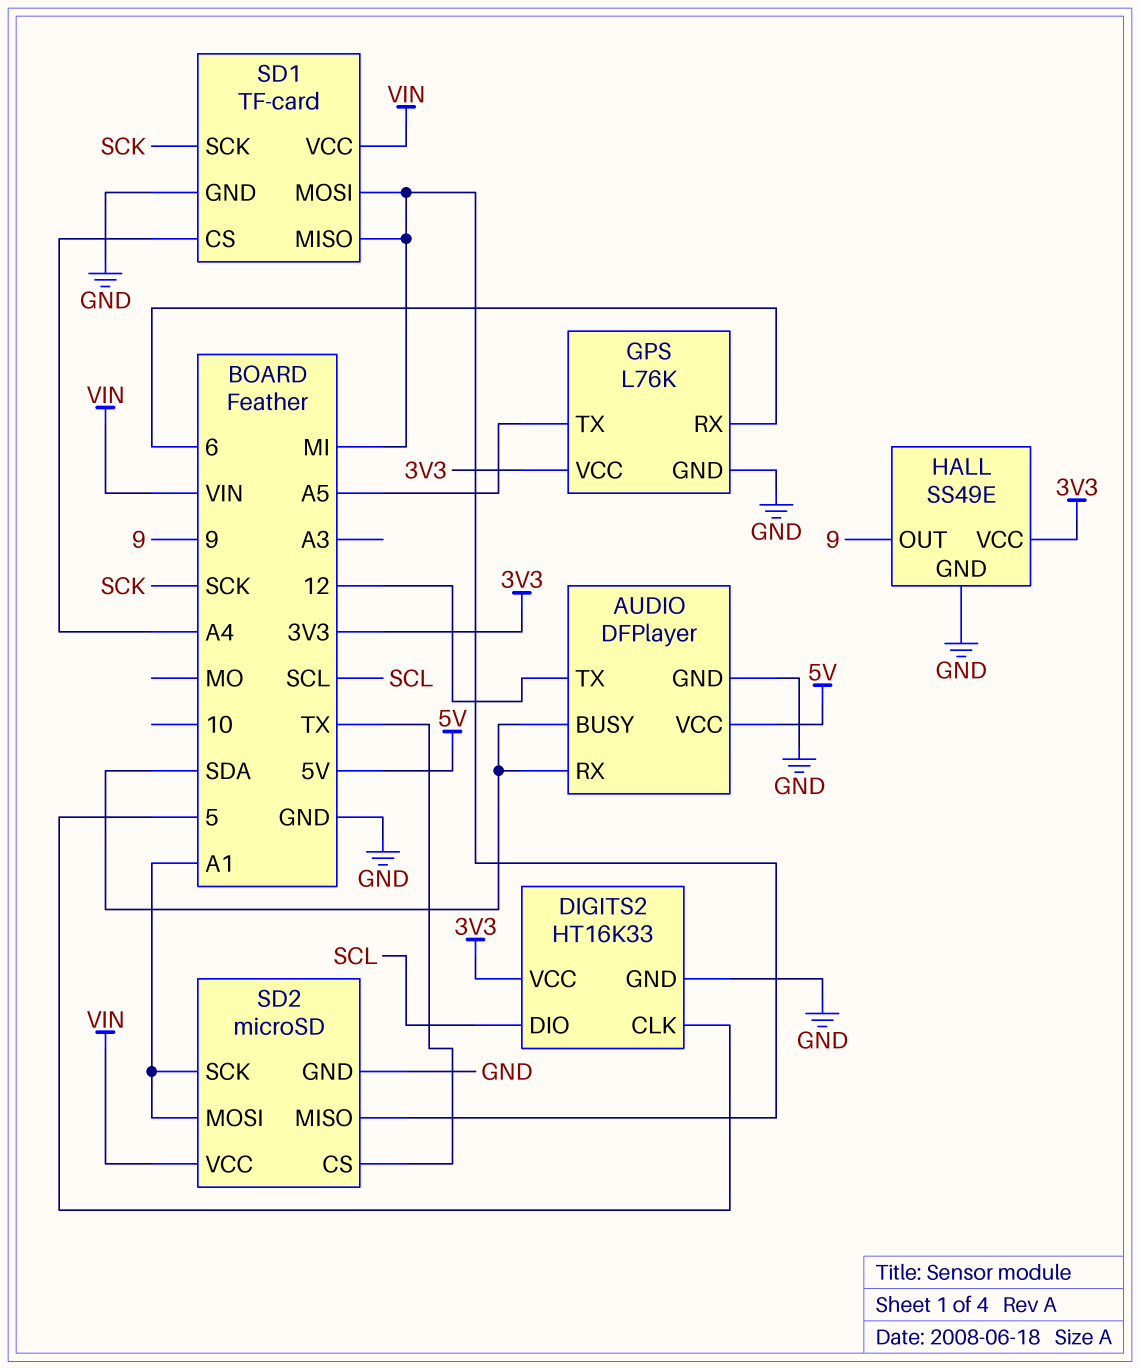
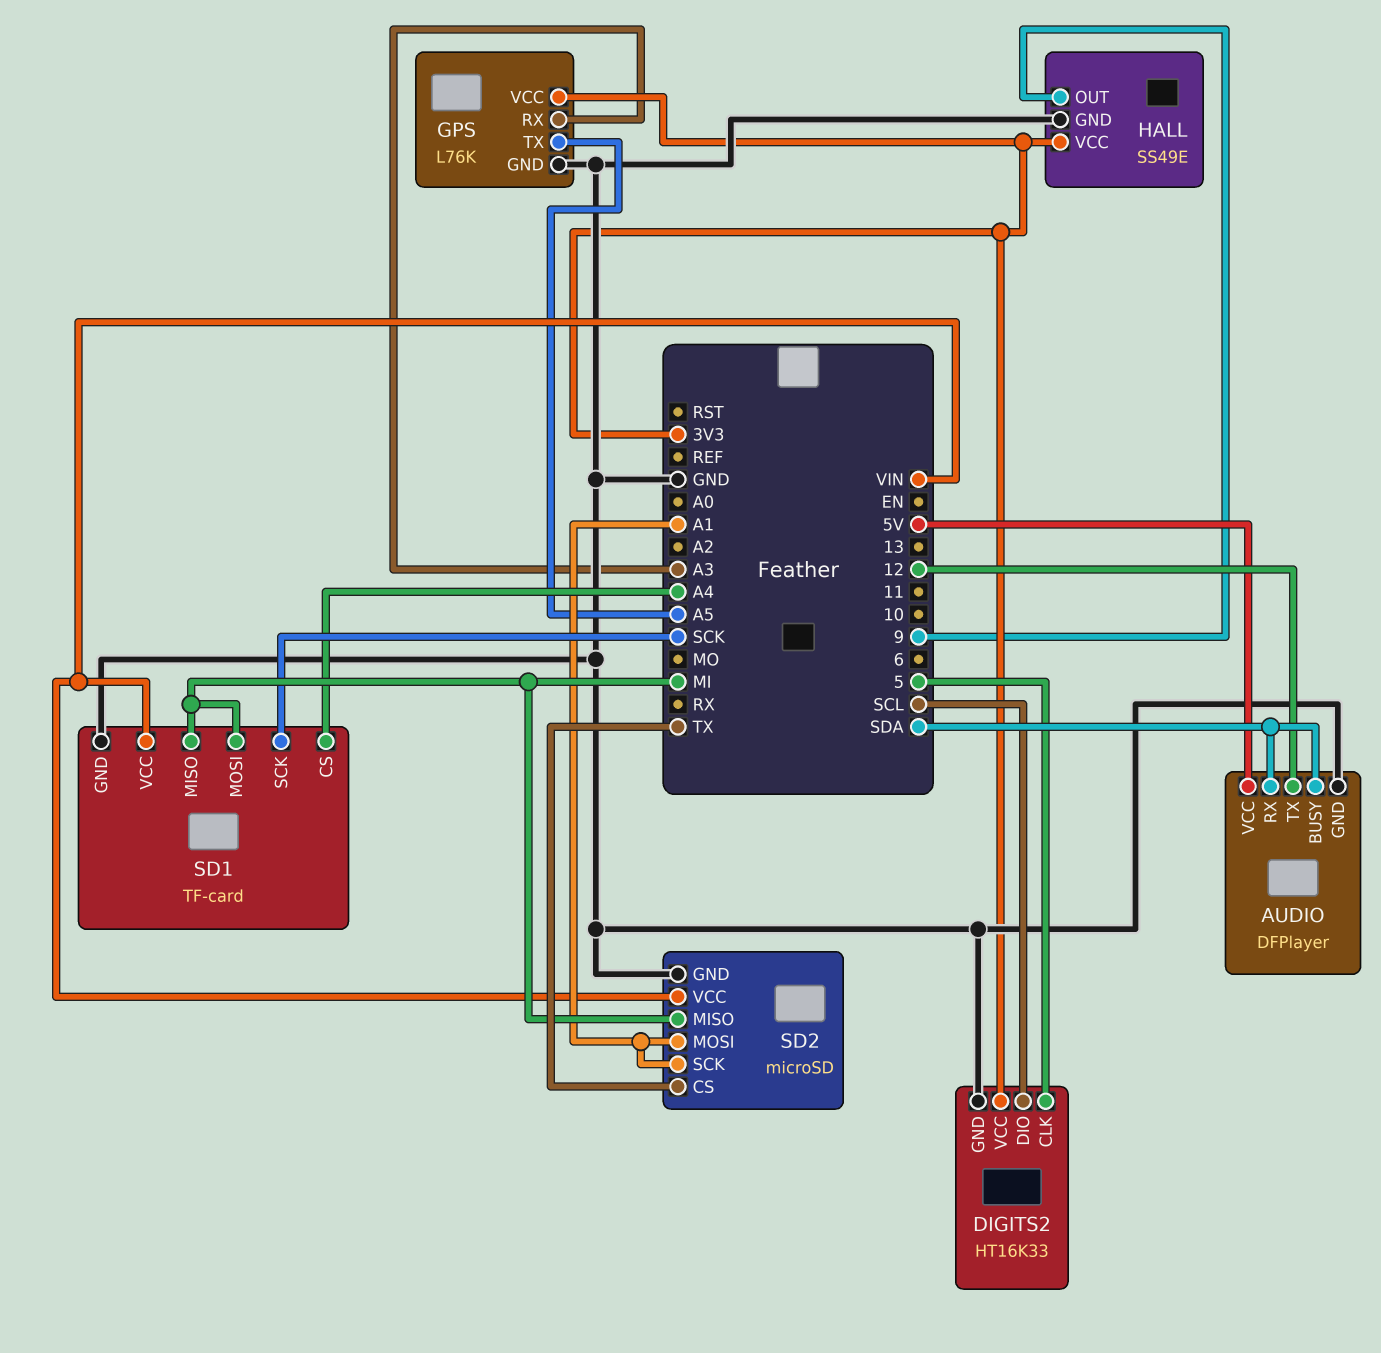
GPS pin RX: 6 -> A3

